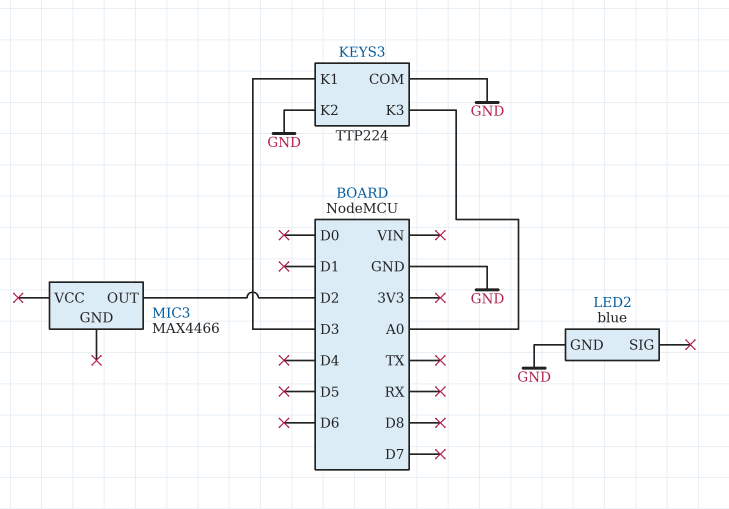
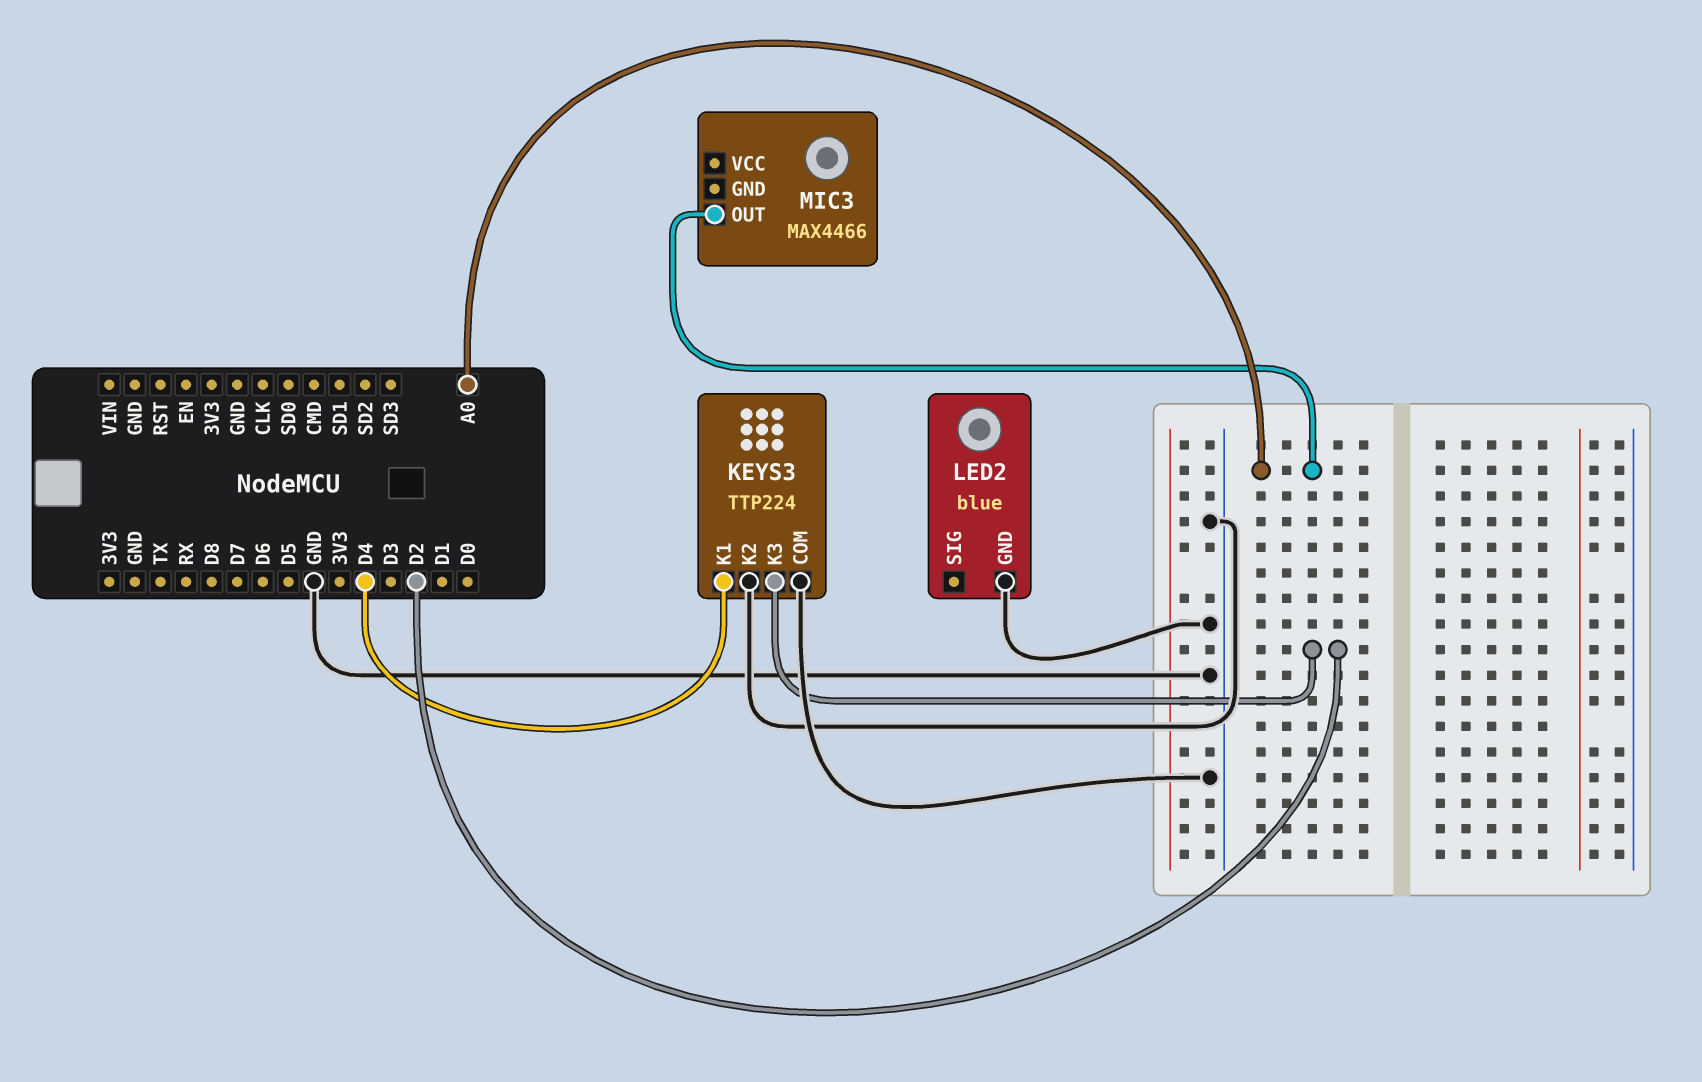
KEYS3 pin K1: D3 -> D4
KEYS3 pin K3: A0 -> D2
MIC3 pin OUT: D2 -> A0

